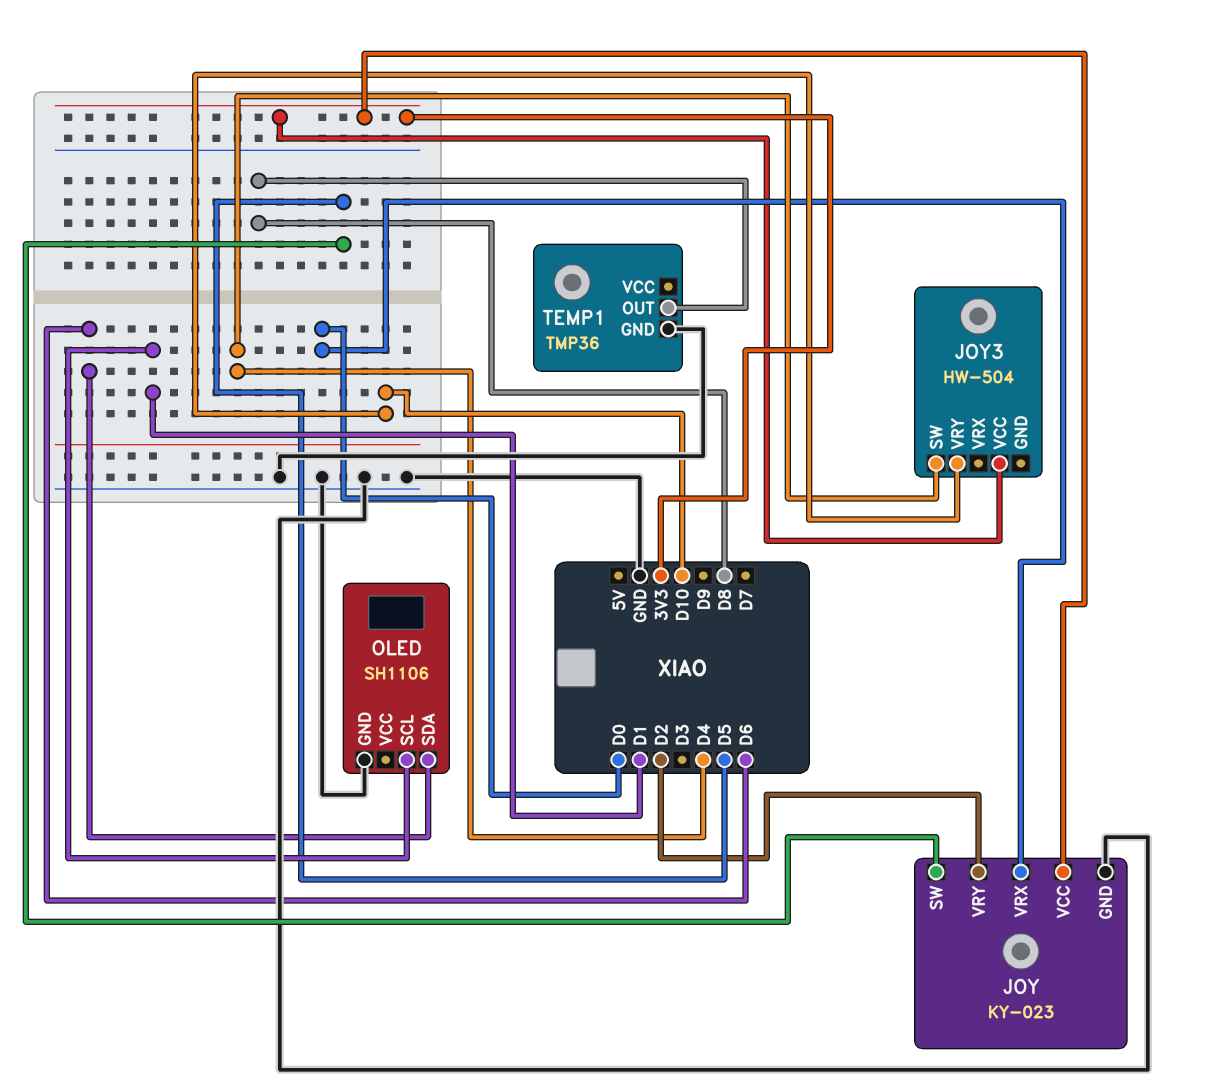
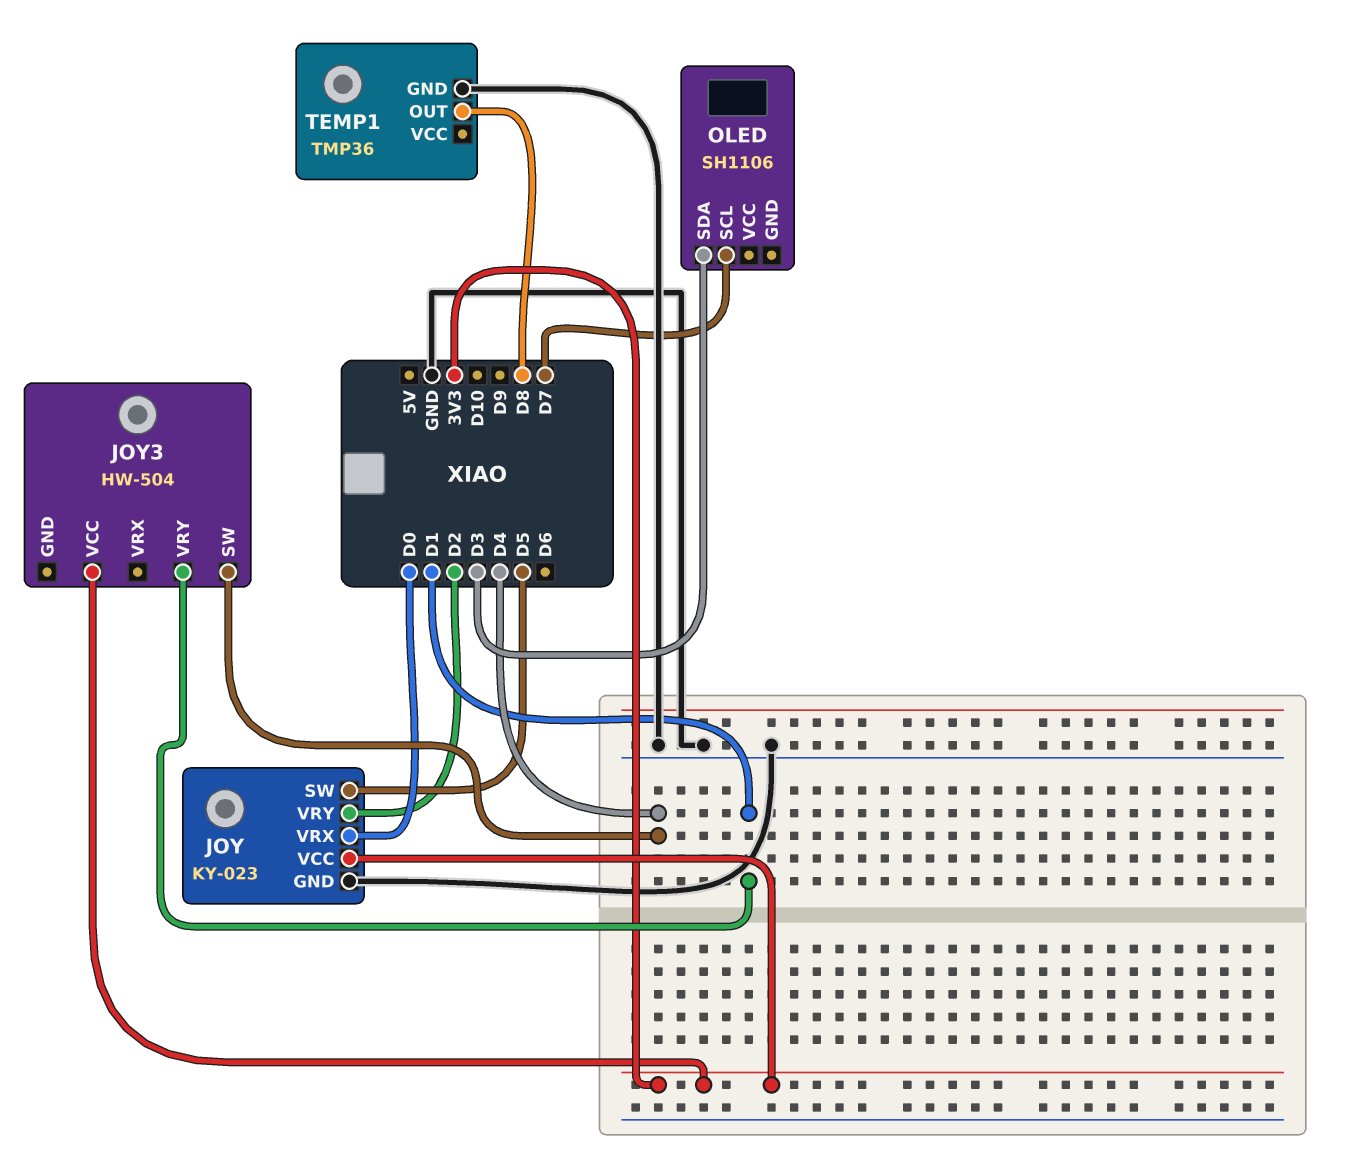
JOY3 pin VRY: D10 -> D1
OLED pin GND: GND -> none
OLED pin SCL: D1 -> D7
OLED pin SDA: D6 -> D3

